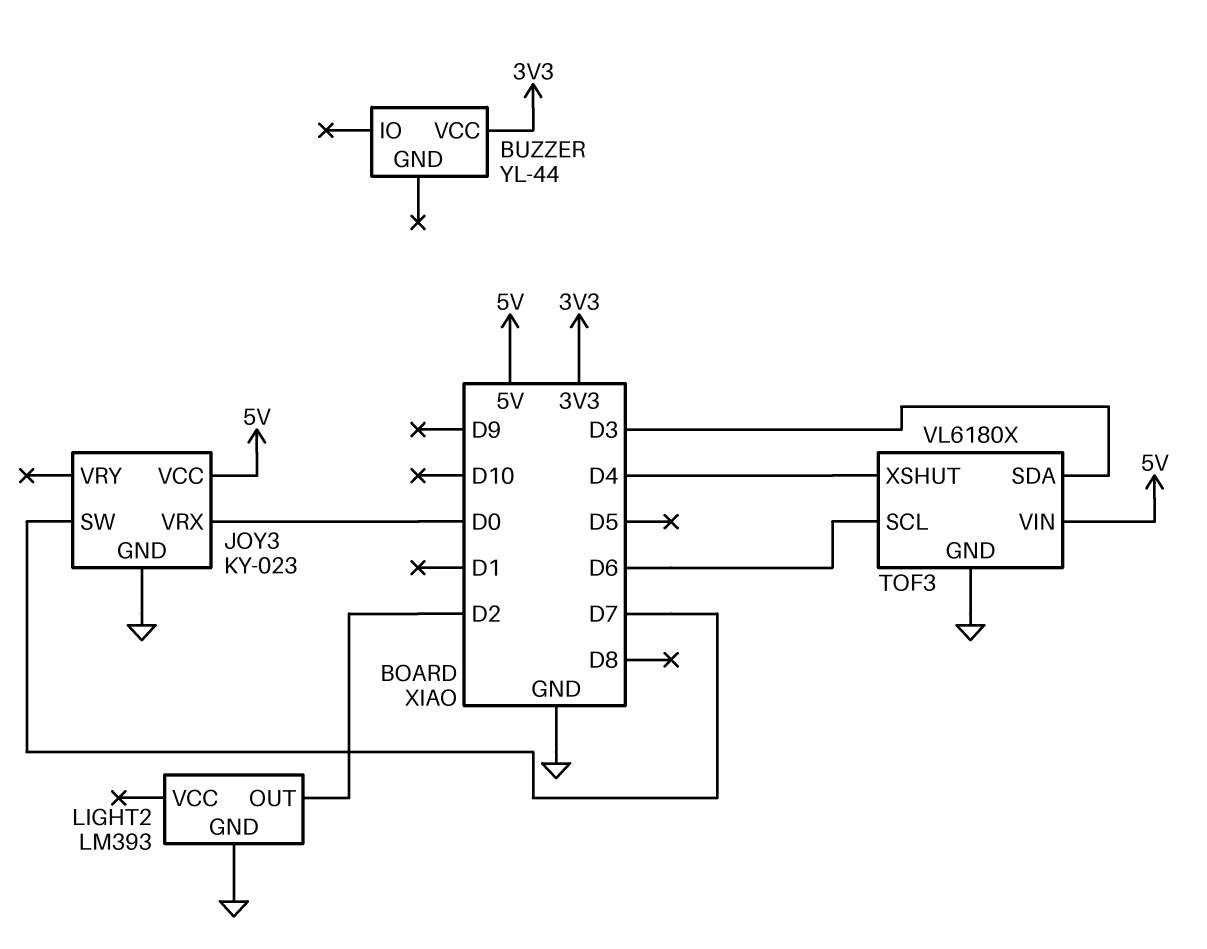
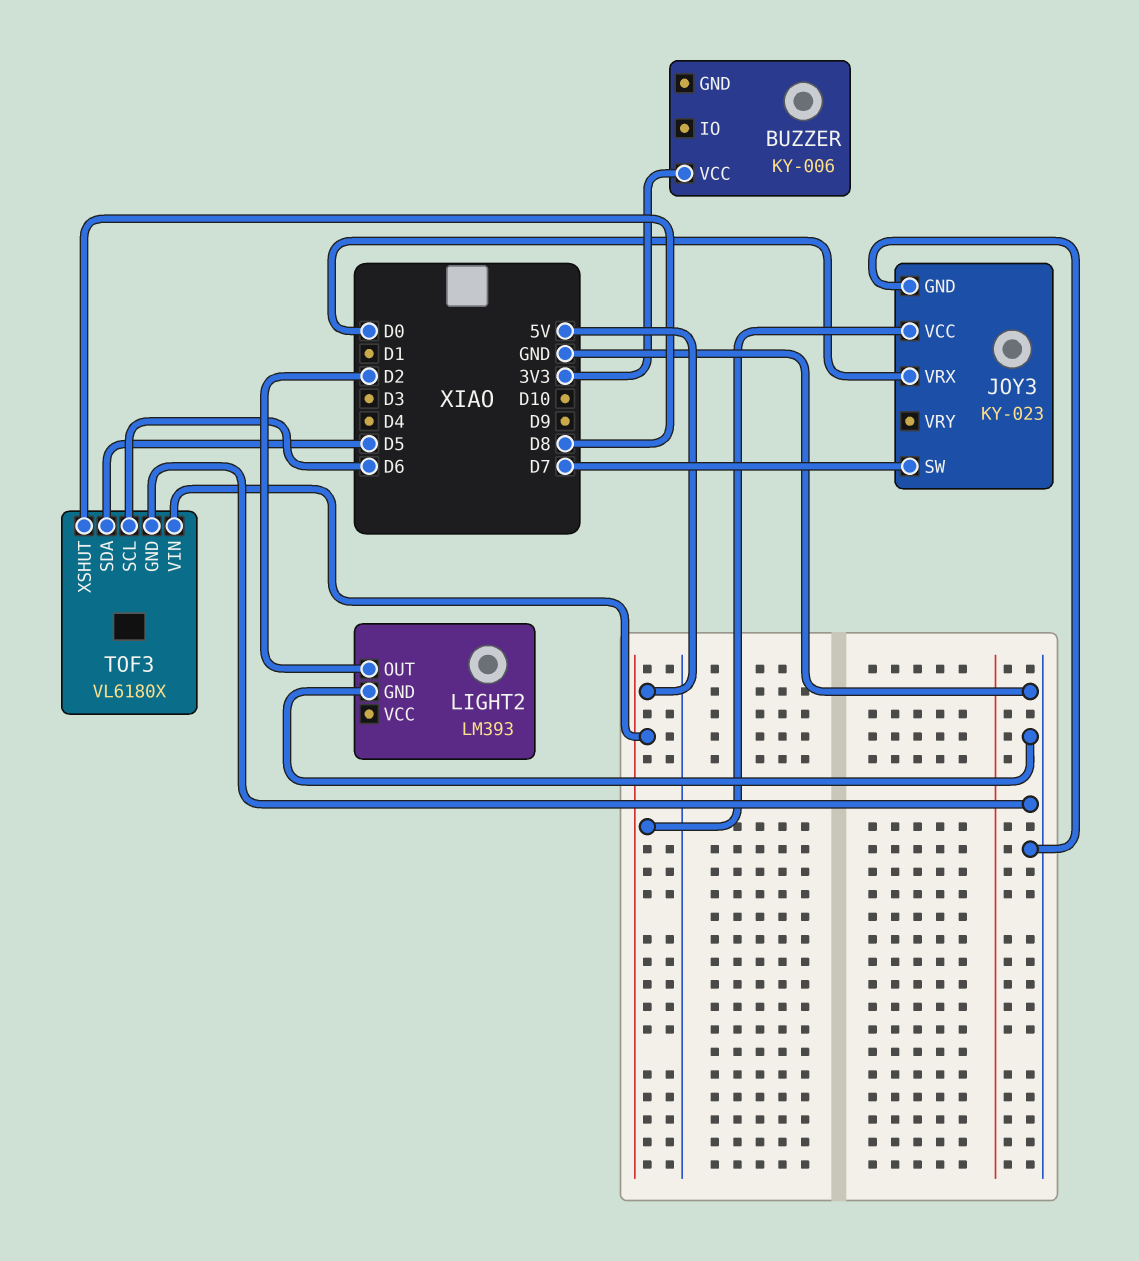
BUZZER: YL-44 -> KY-006
TOF3 pin SDA: D3 -> D5
TOF3 pin XSHUT: D4 -> D8

